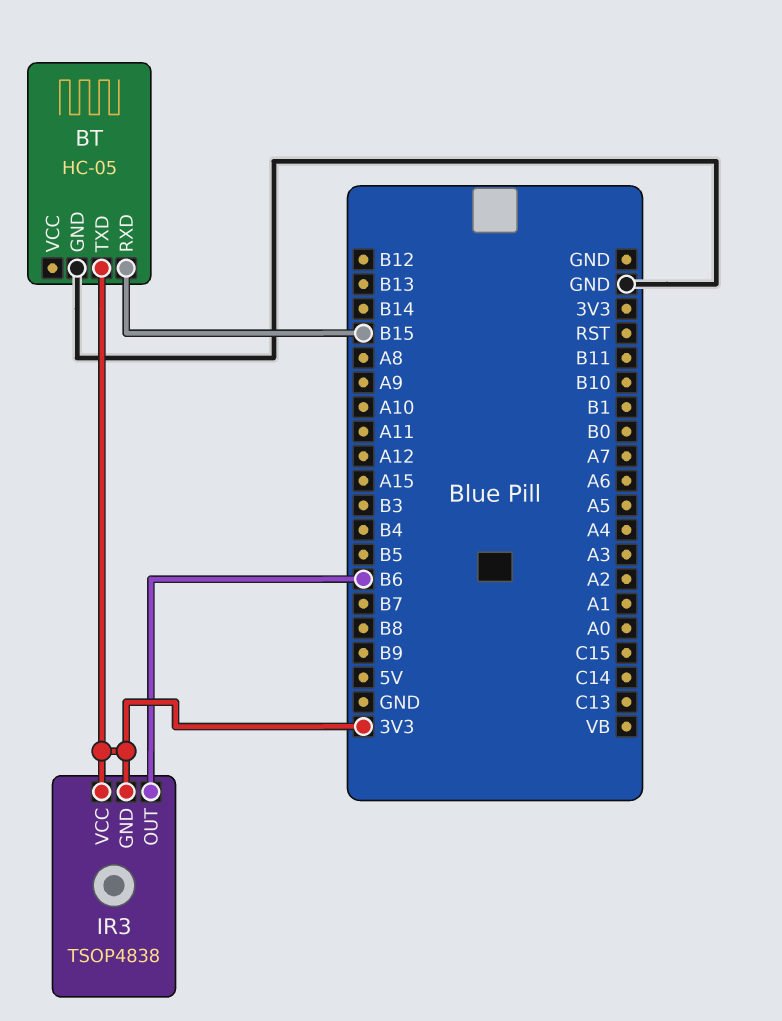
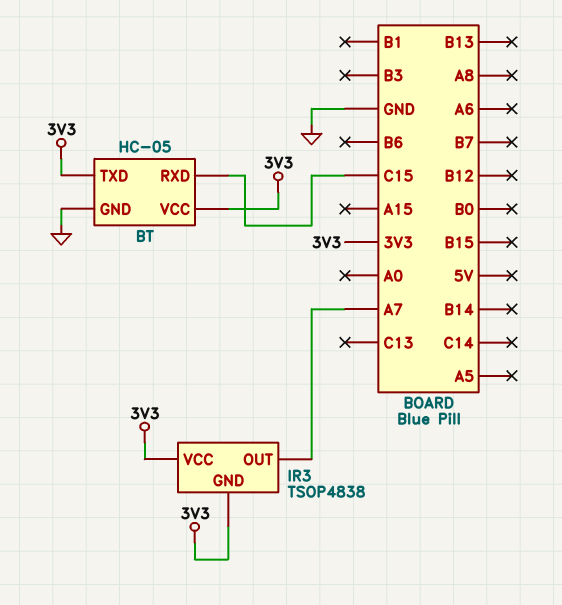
BT pin RXD: B15 -> C15
BT pin VCC: none -> 3V3
IR3 pin OUT: B6 -> A7

